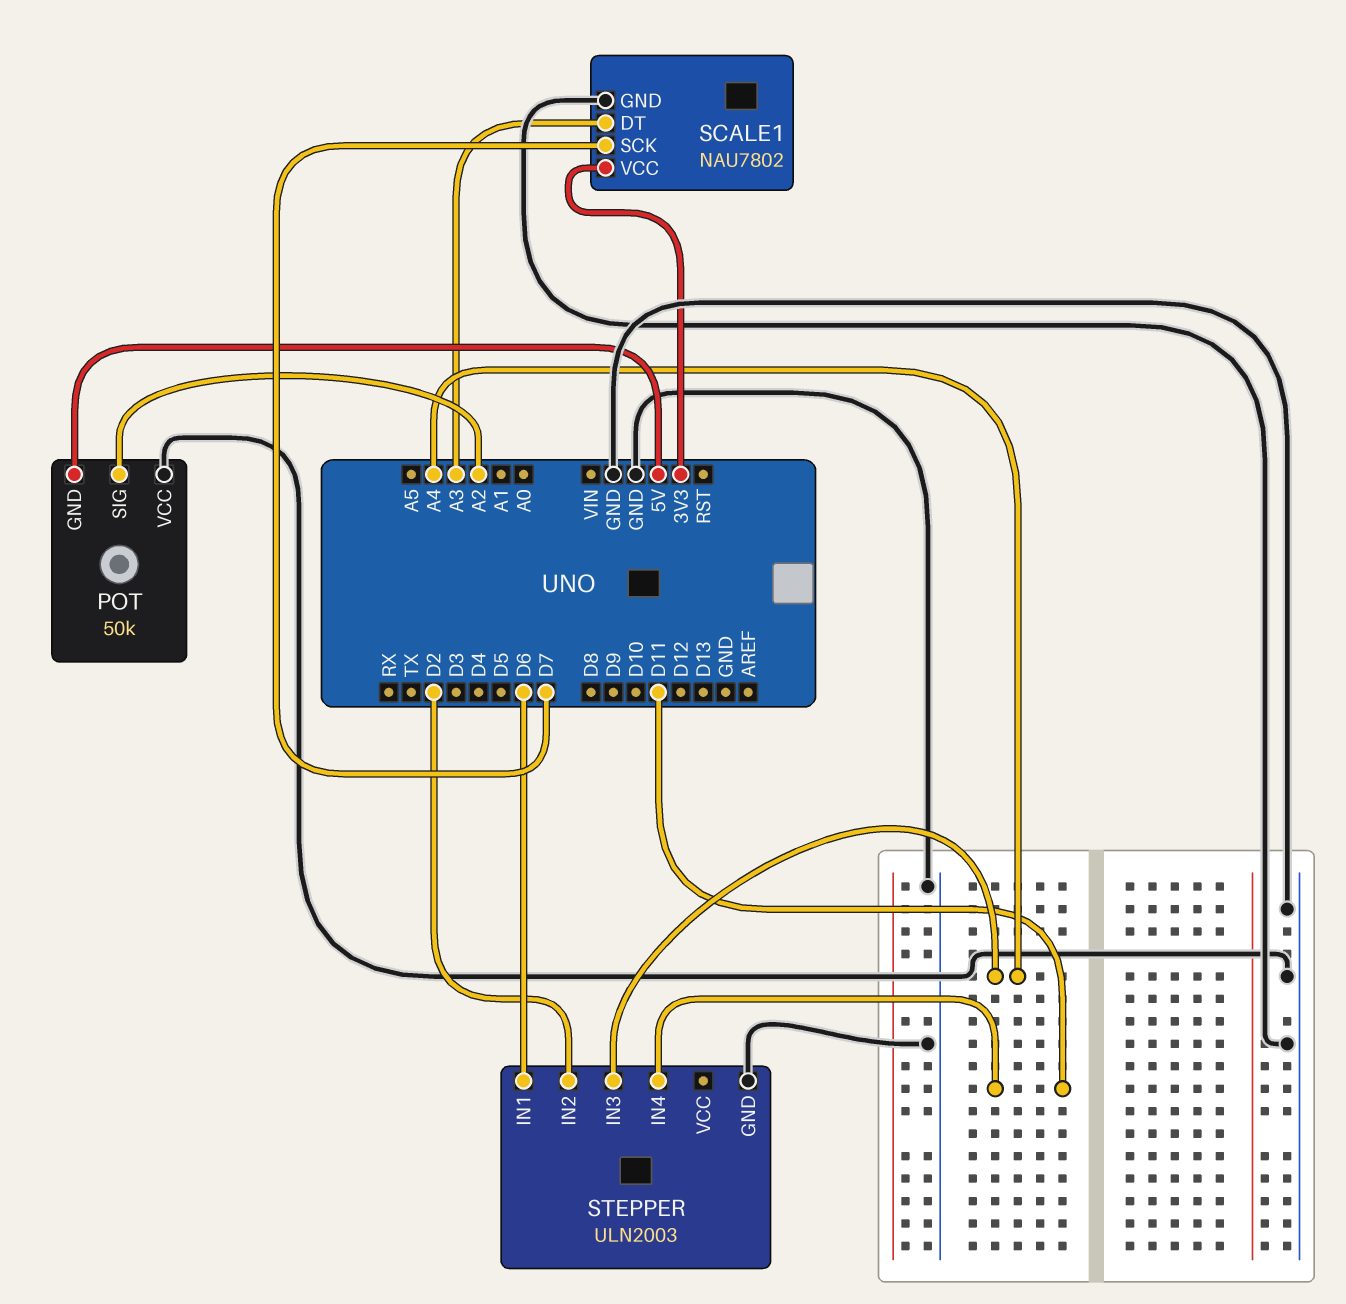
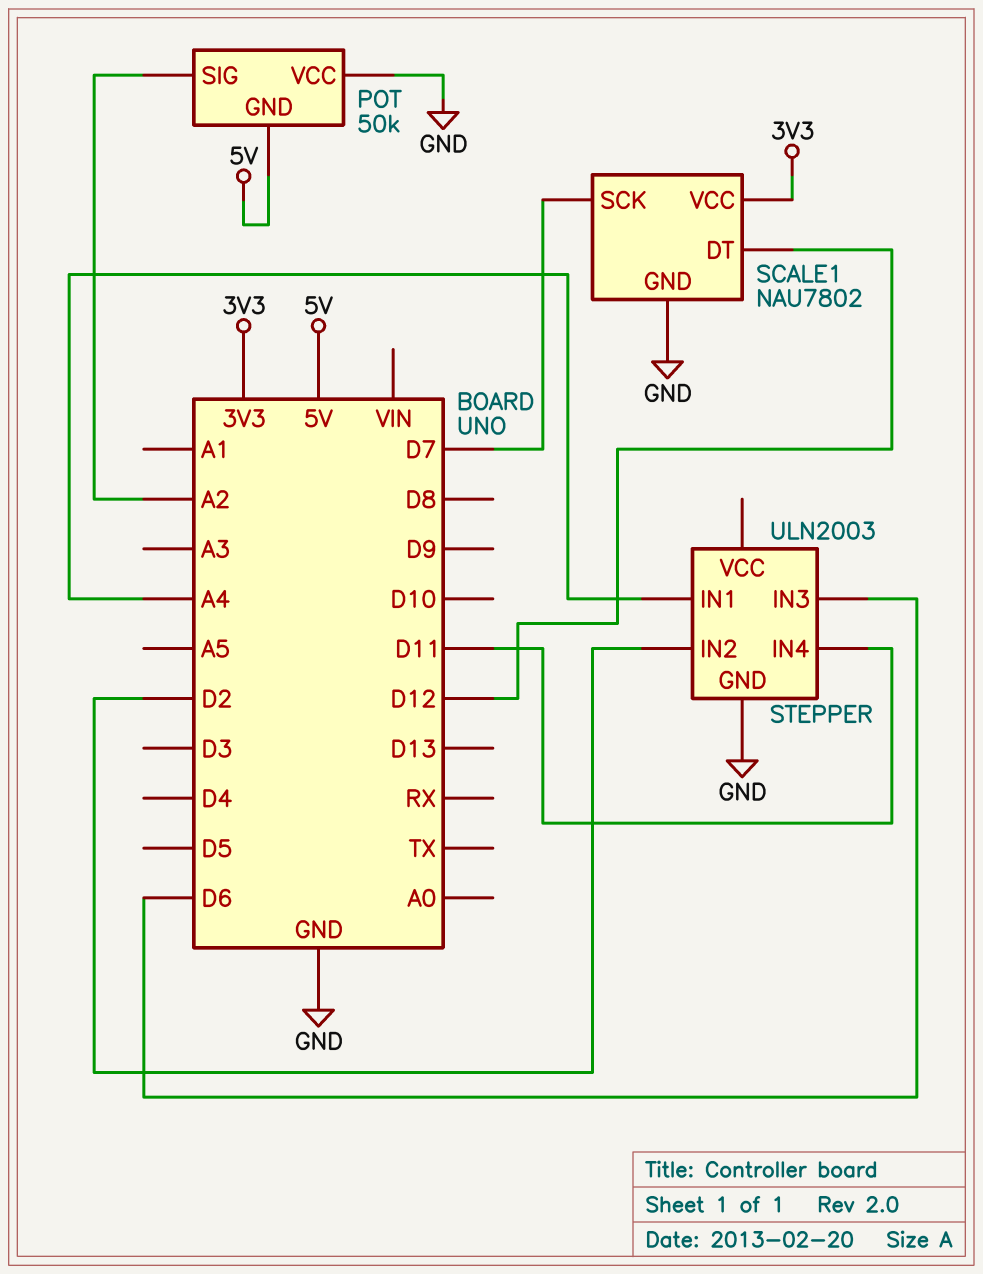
SCALE1 pin DT: A3 -> D12
STEPPER pin IN1: D6 -> A4
STEPPER pin IN3: A4 -> D6

